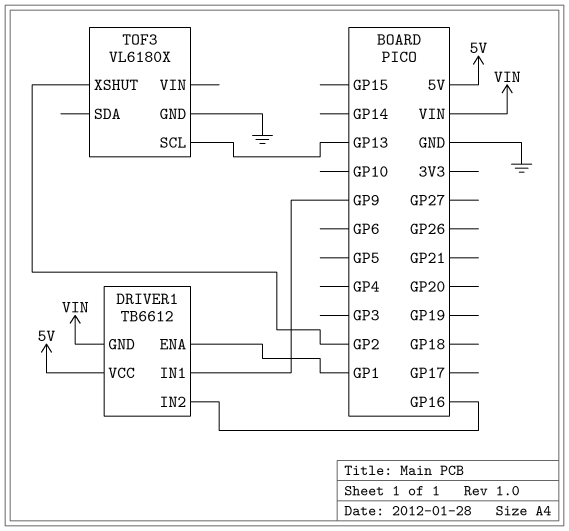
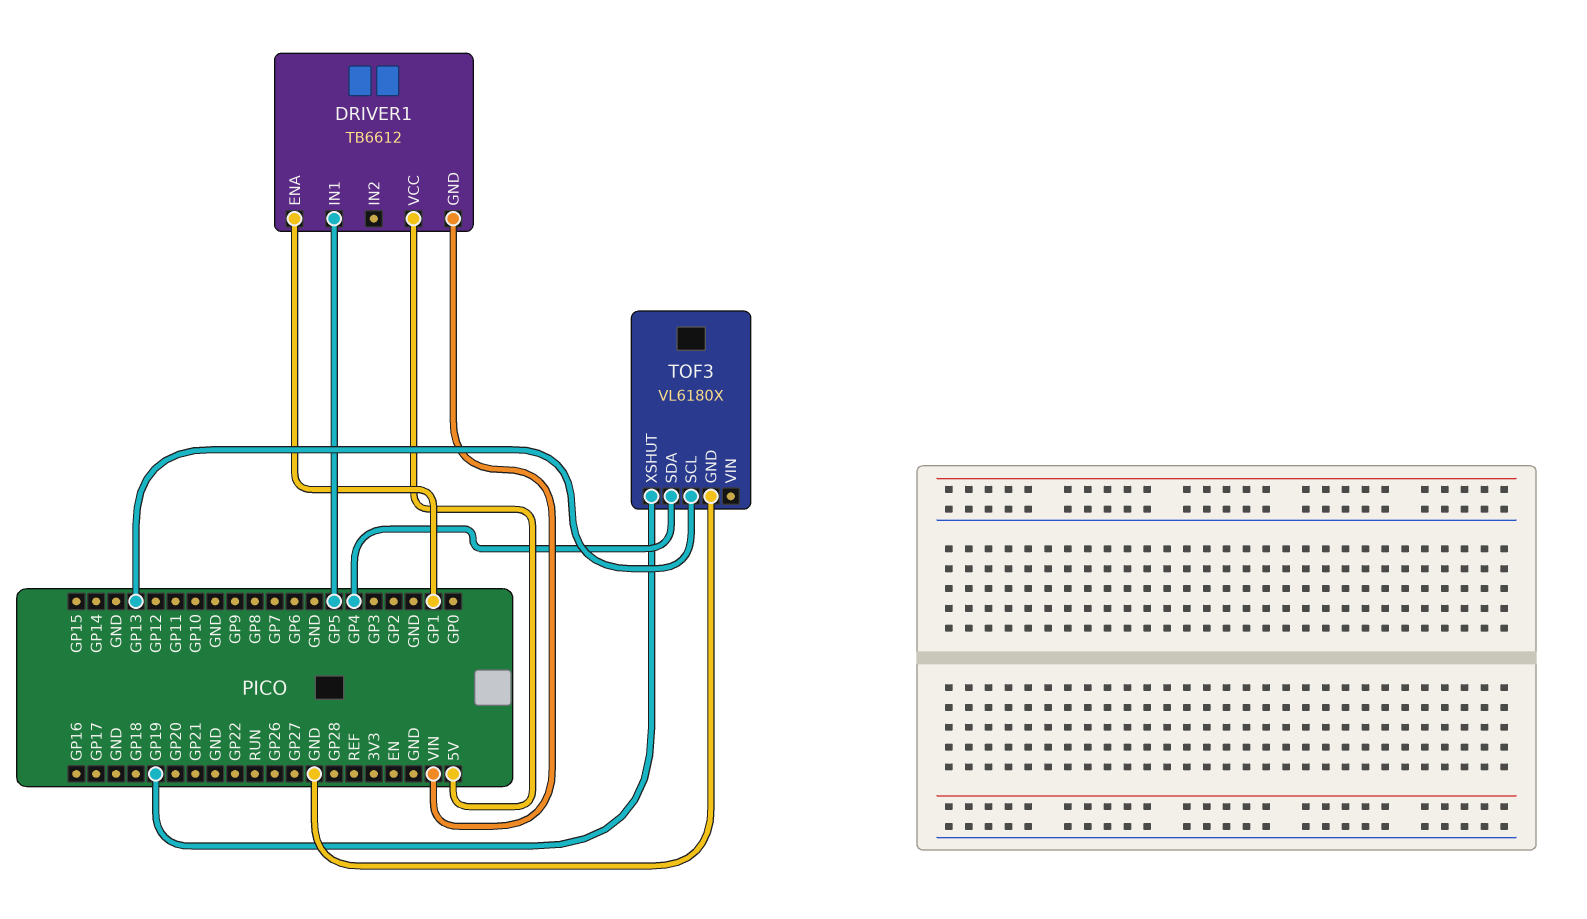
DRIVER1 pin IN1: GP9 -> GP5
DRIVER1 pin IN2: GP16 -> none
TOF3 pin SDA: none -> GP4
TOF3 pin XSHUT: GP2 -> GP19

